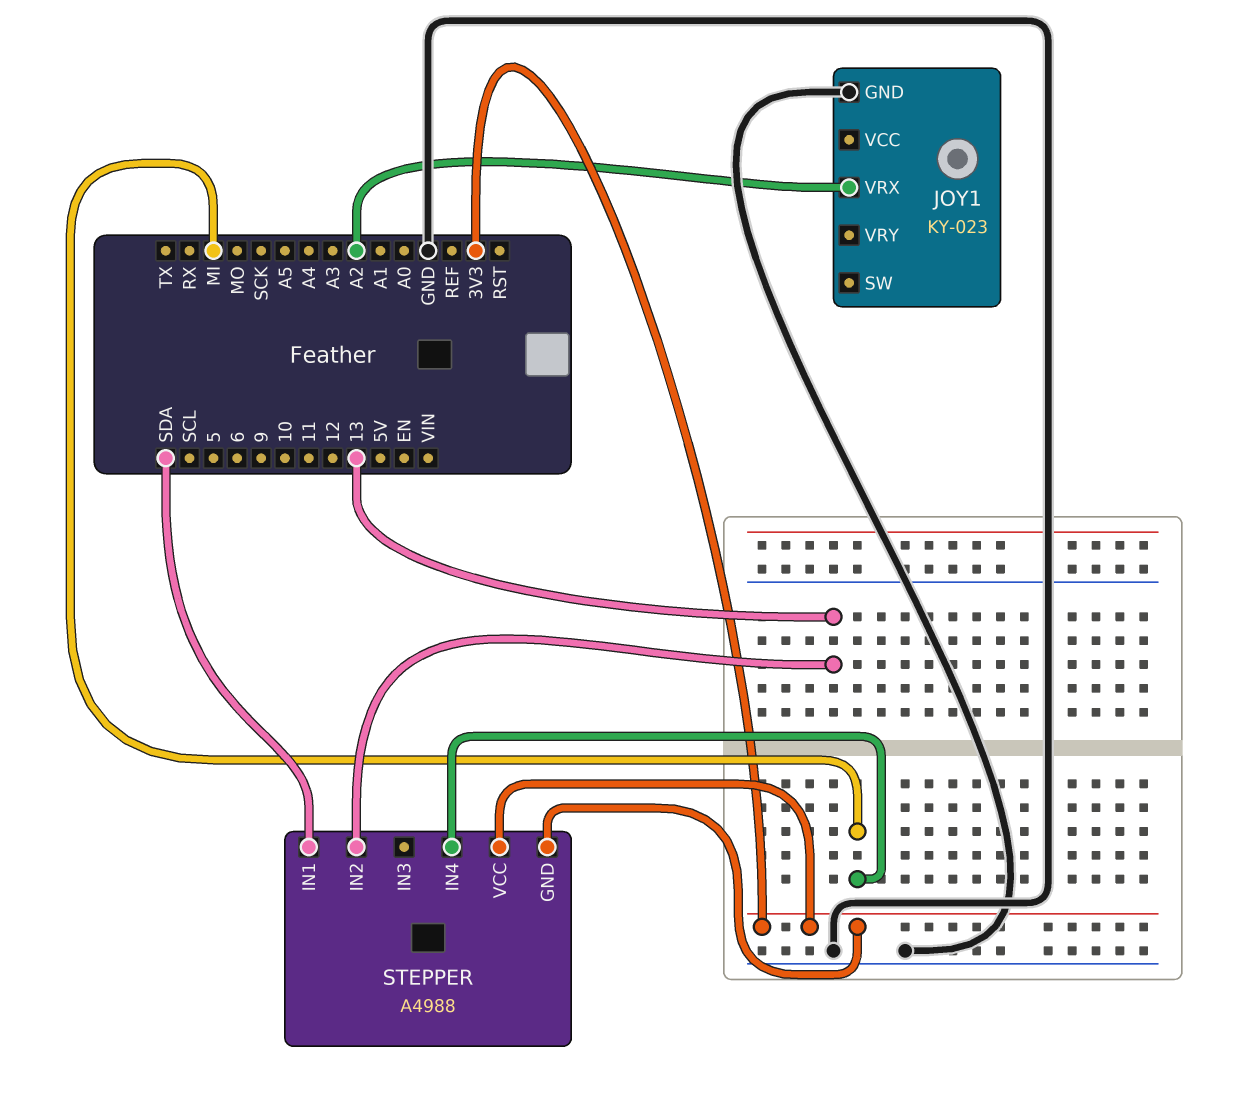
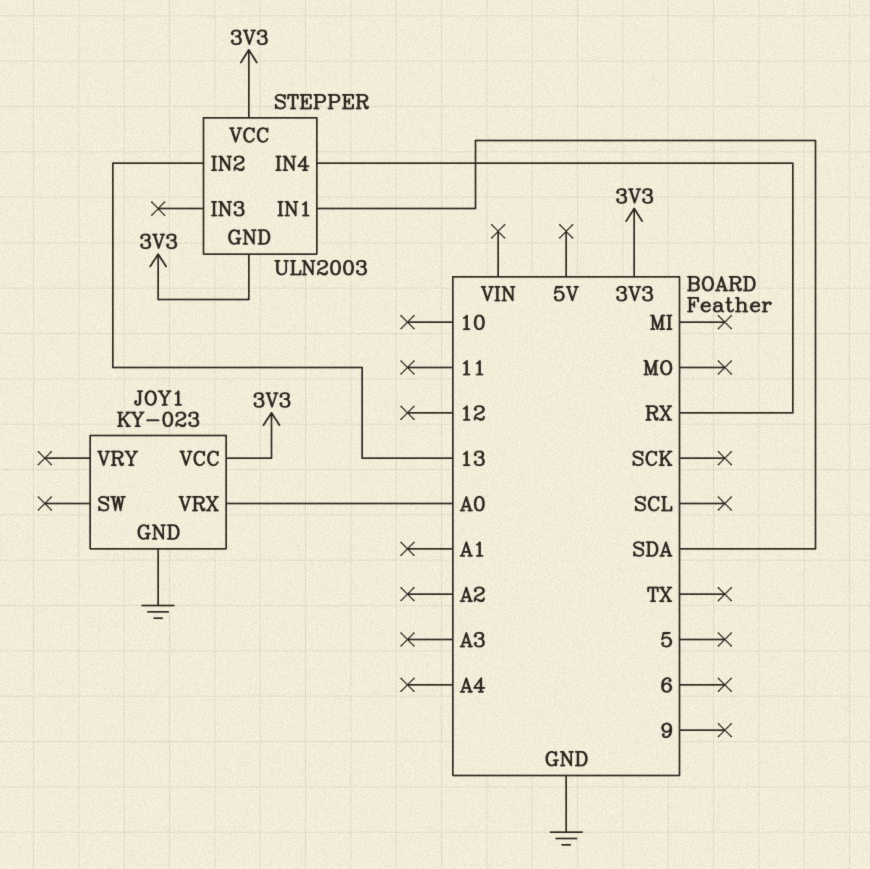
JOY1 pin VCC: none -> 3V3
JOY1 pin VRX: A2 -> A0
STEPPER: A4988 -> ULN2003
STEPPER pin IN4: MI -> RX

